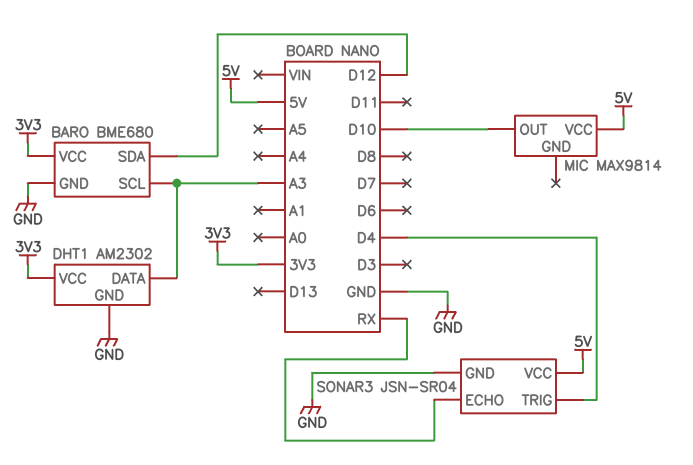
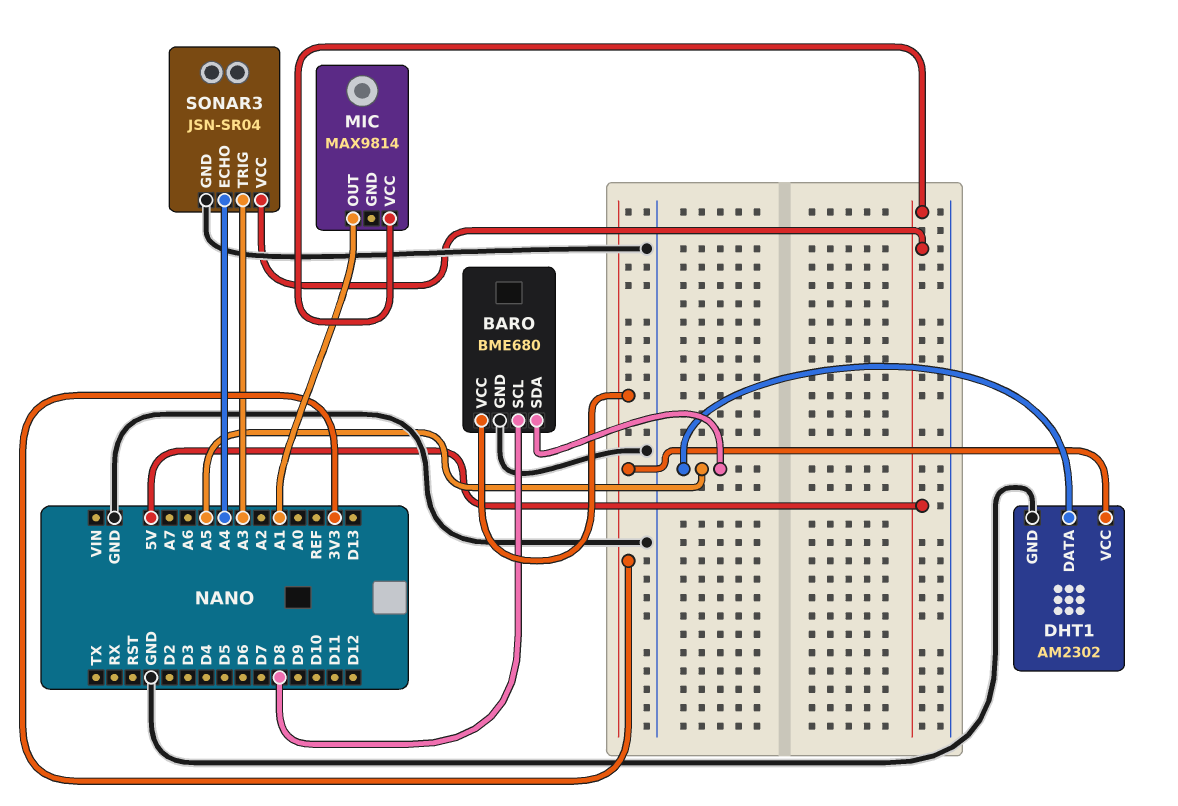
BARO pin SCL: A3 -> D8
BARO pin SDA: D12 -> A5
DHT1 pin DATA: A3 -> A5
MIC pin OUT: D10 -> A1
SONAR3 pin ECHO: RX -> A4
SONAR3 pin TRIG: D4 -> A3

